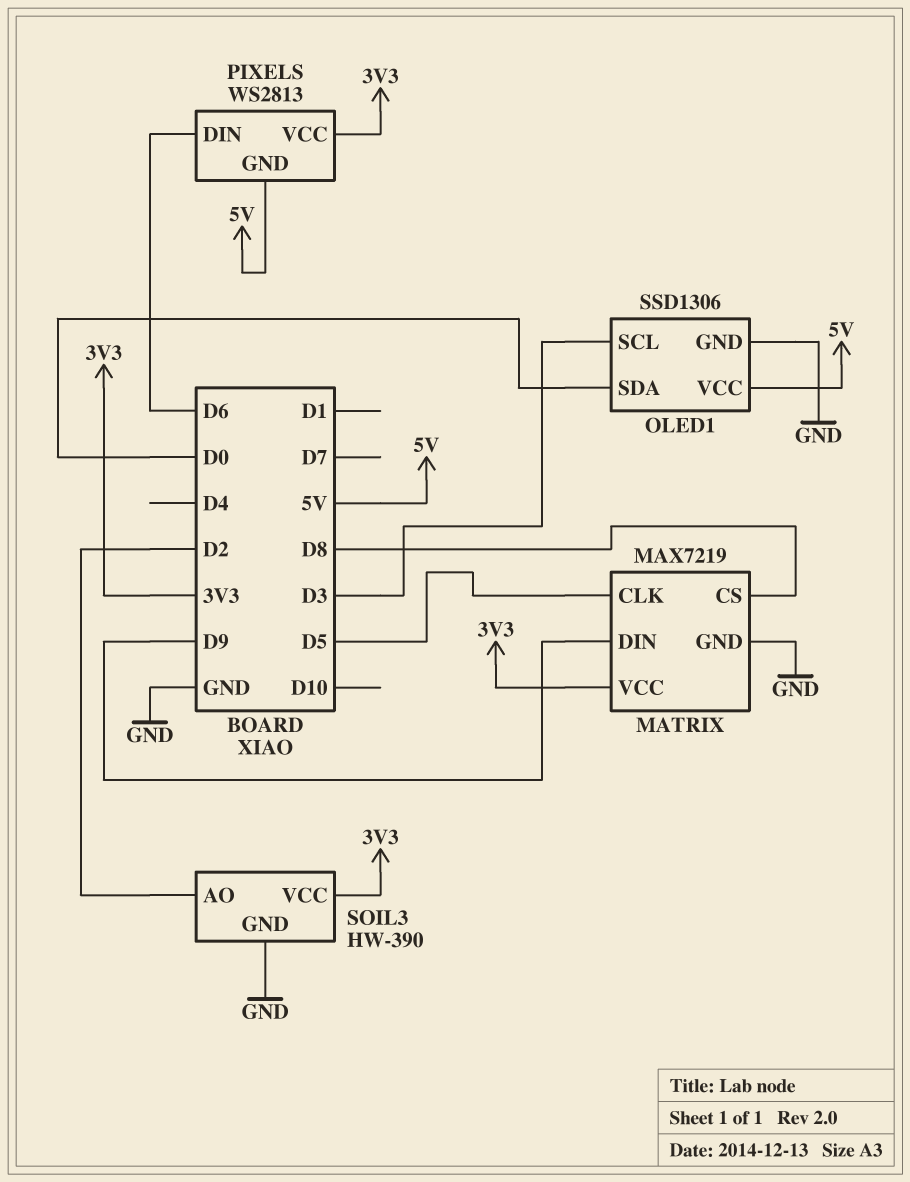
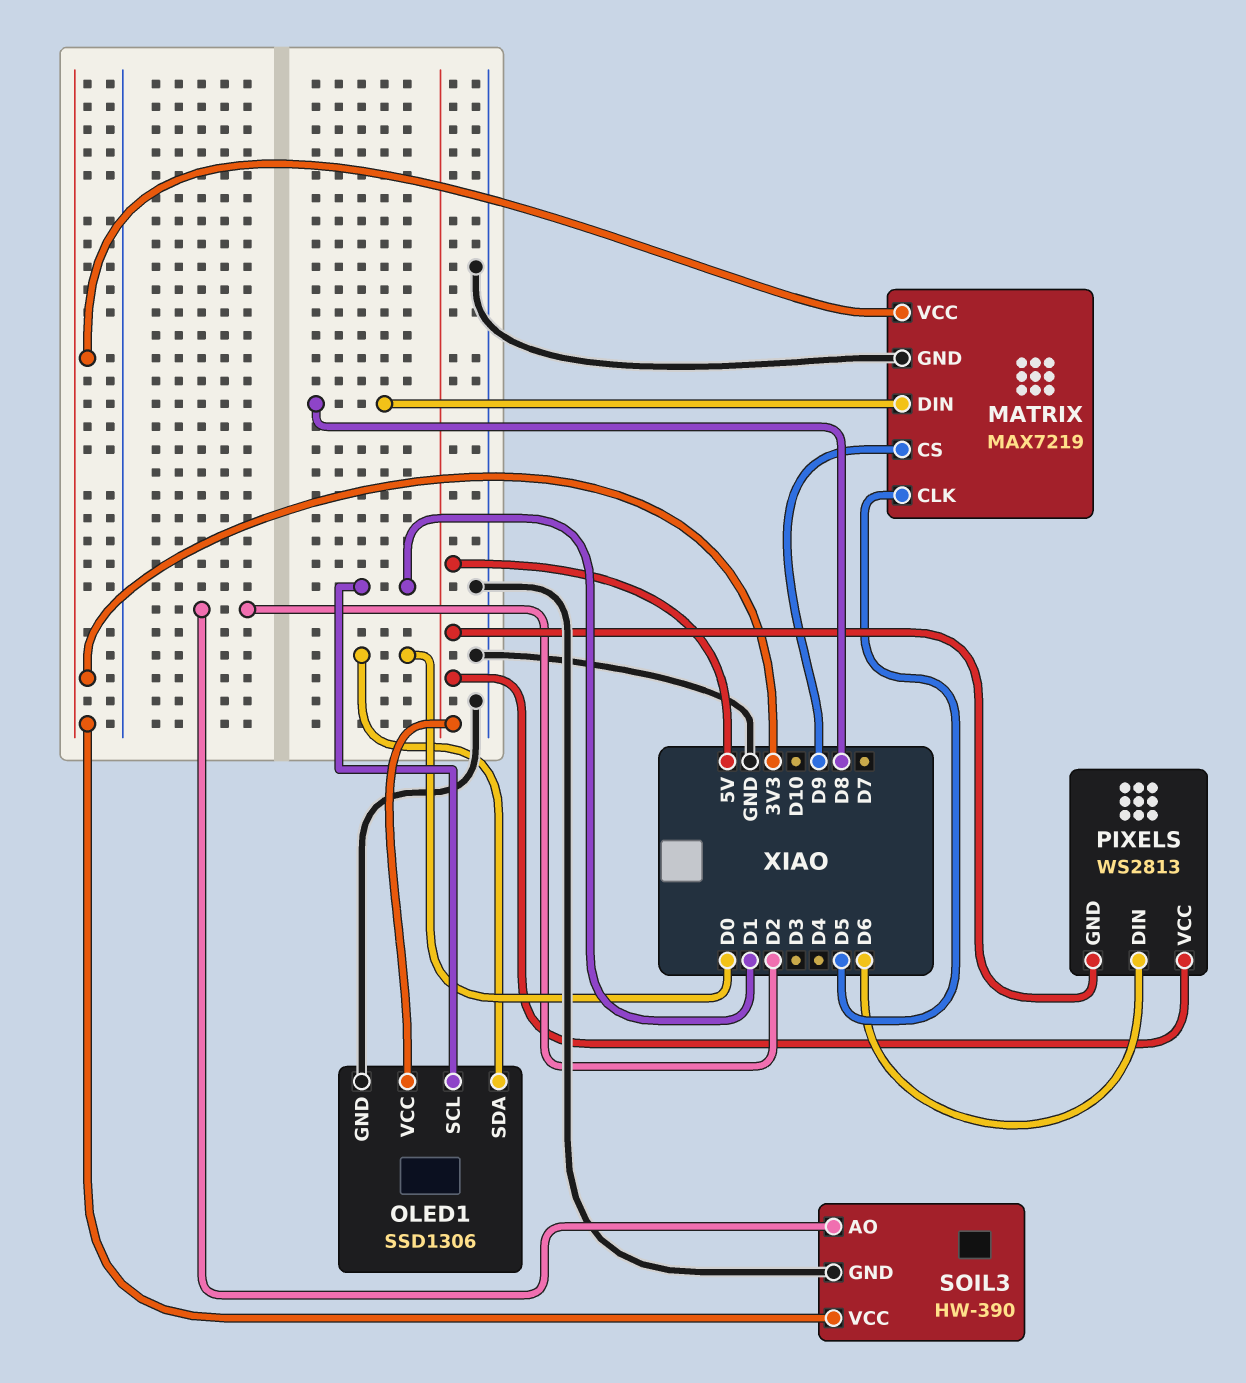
MATRIX pin CS: D8 -> D9
MATRIX pin DIN: D9 -> D8
OLED1 pin SCL: D3 -> D1
PIXELS pin VCC: 3V3 -> 5V

